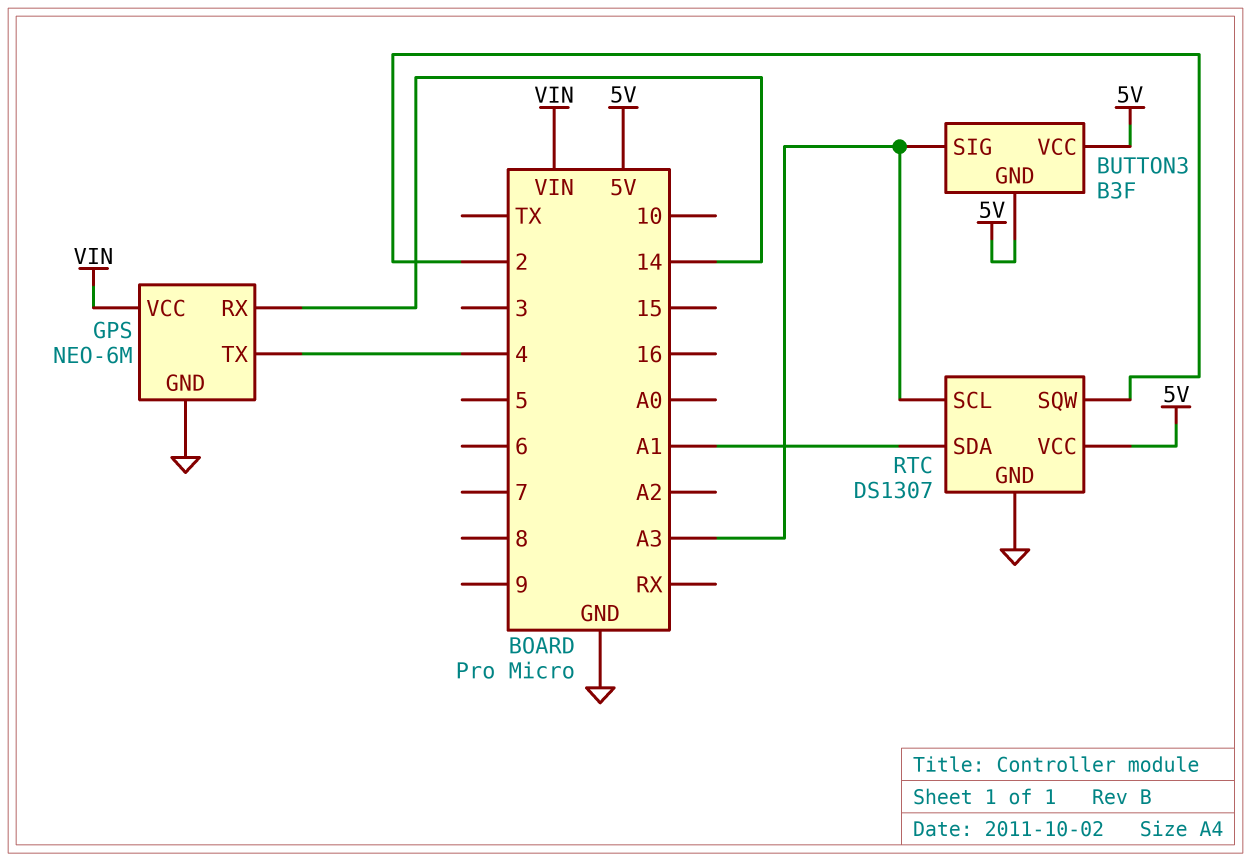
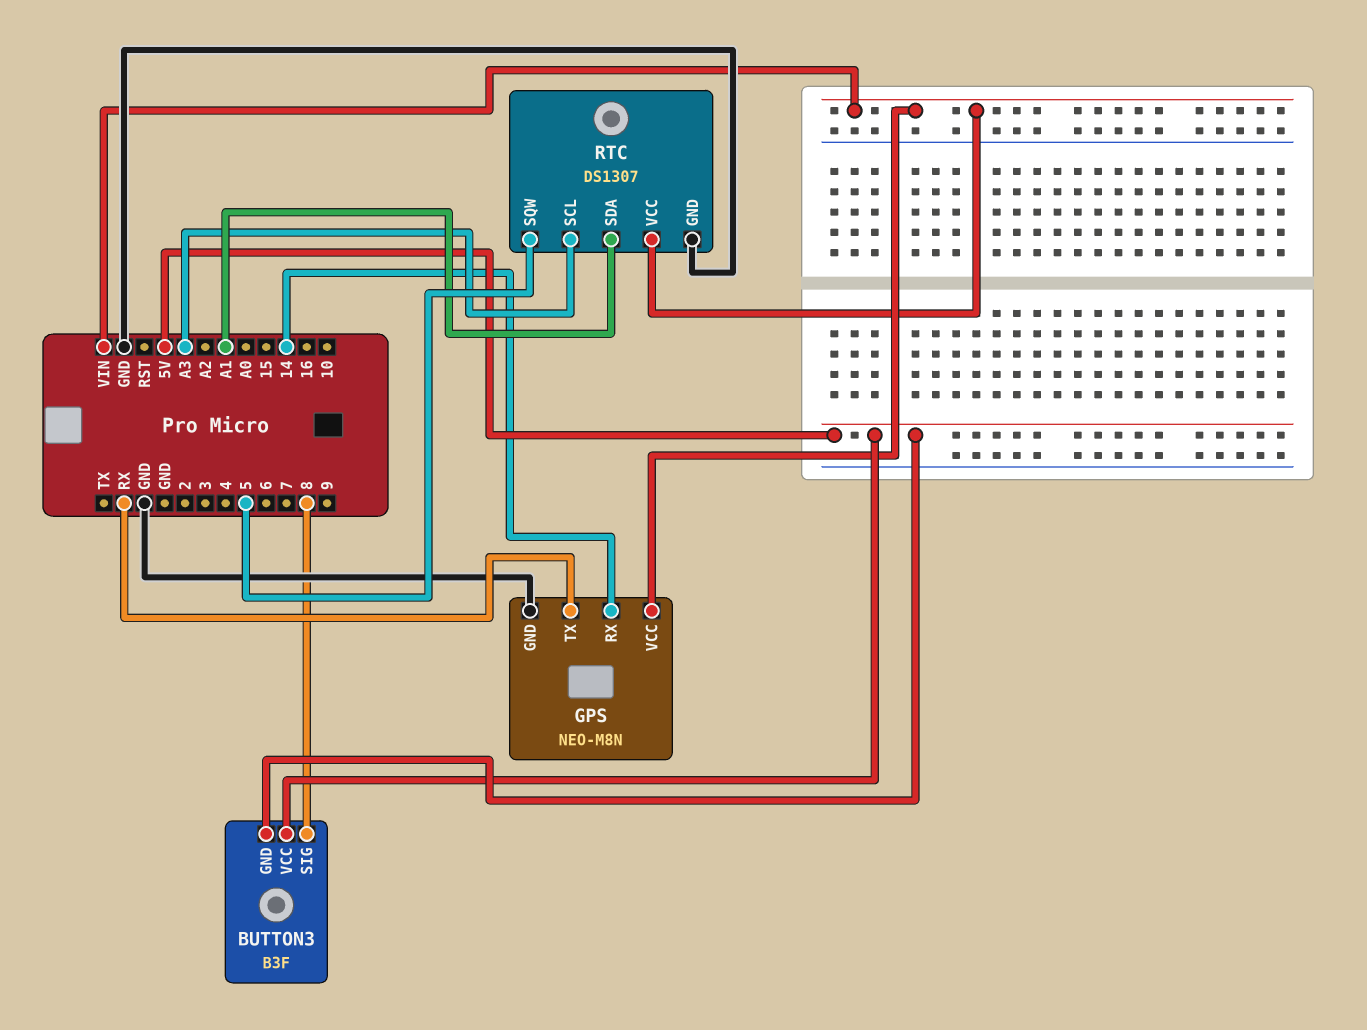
BUTTON3 pin SIG: A3 -> 8
GPS: NEO-6M -> NEO-M8N
GPS pin TX: 4 -> RX
RTC pin SQW: 2 -> 5
RTC pin VCC: 5V -> VIN

